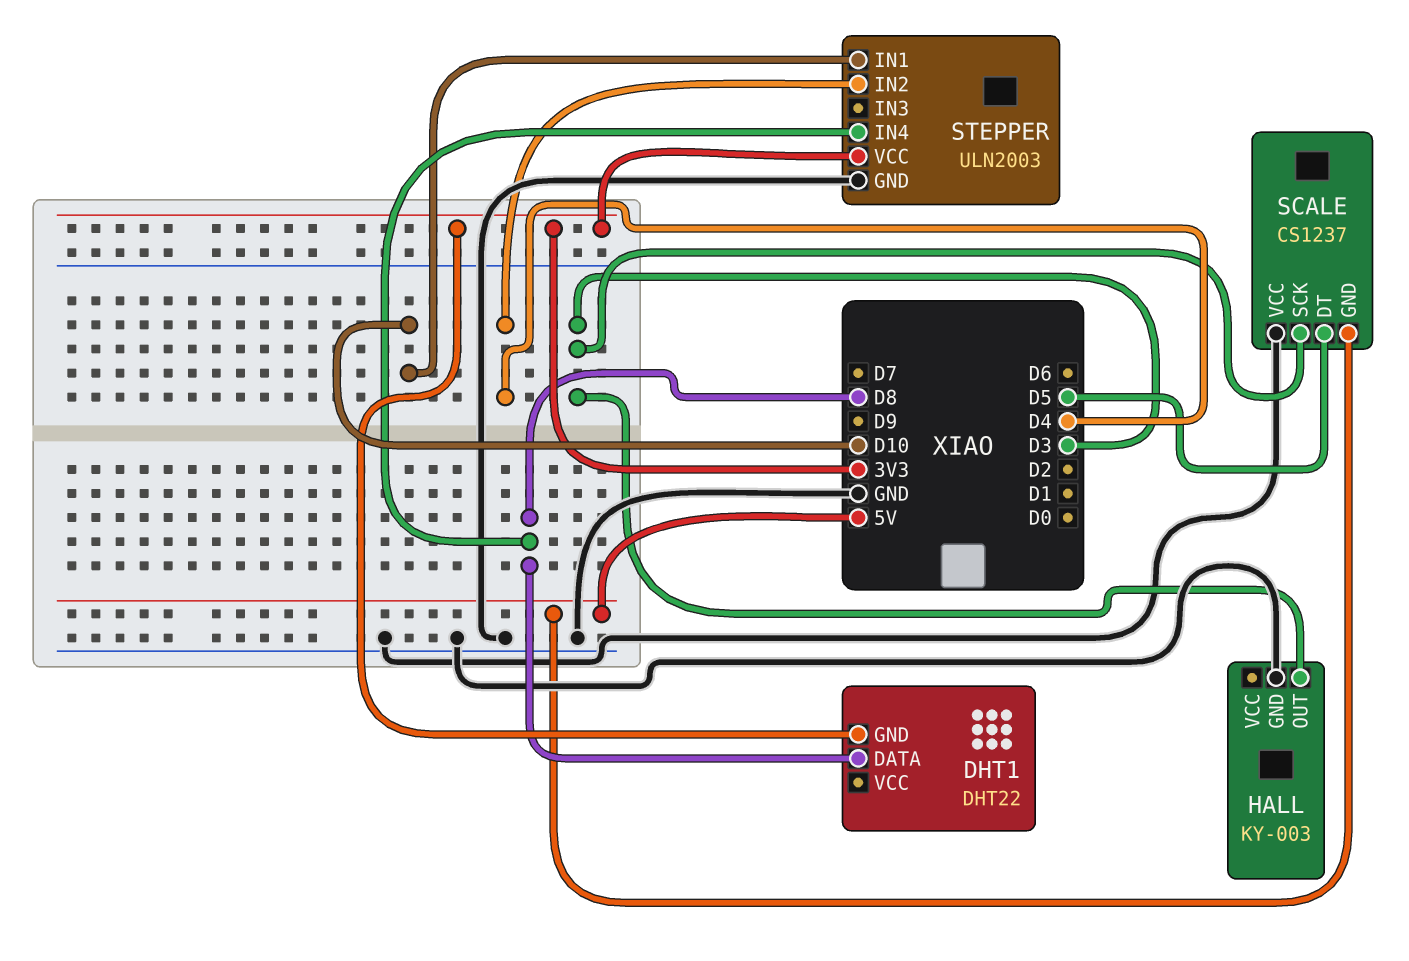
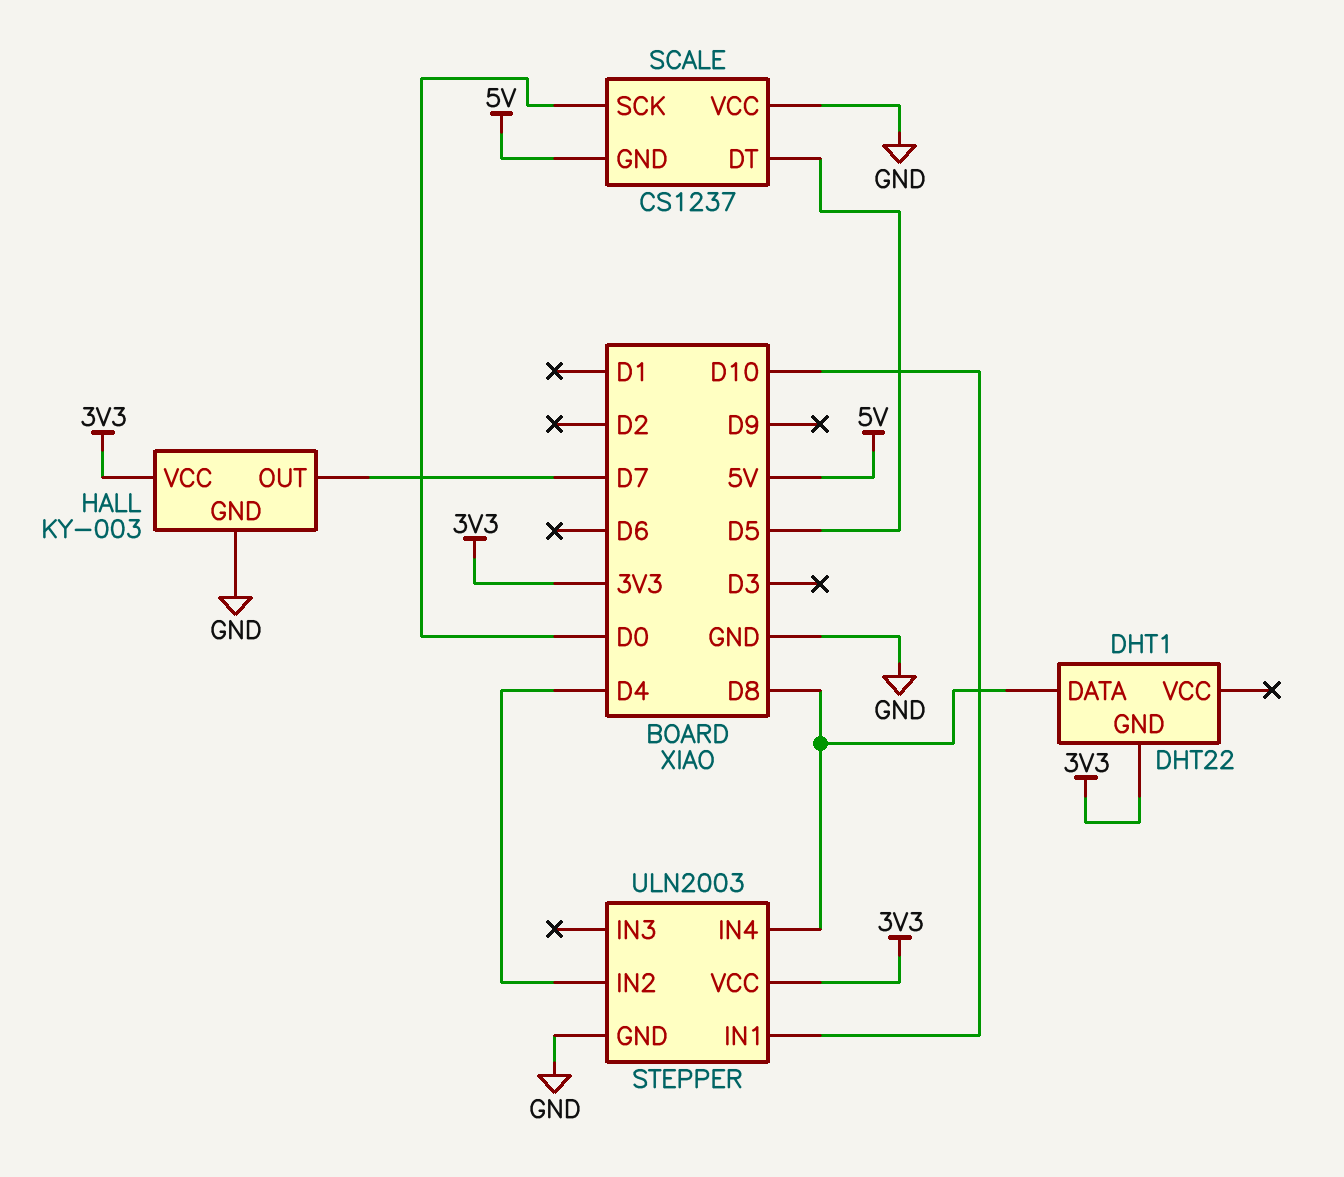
HALL pin OUT: D3 -> D7
HALL pin VCC: none -> 3V3
SCALE pin SCK: D3 -> D0

